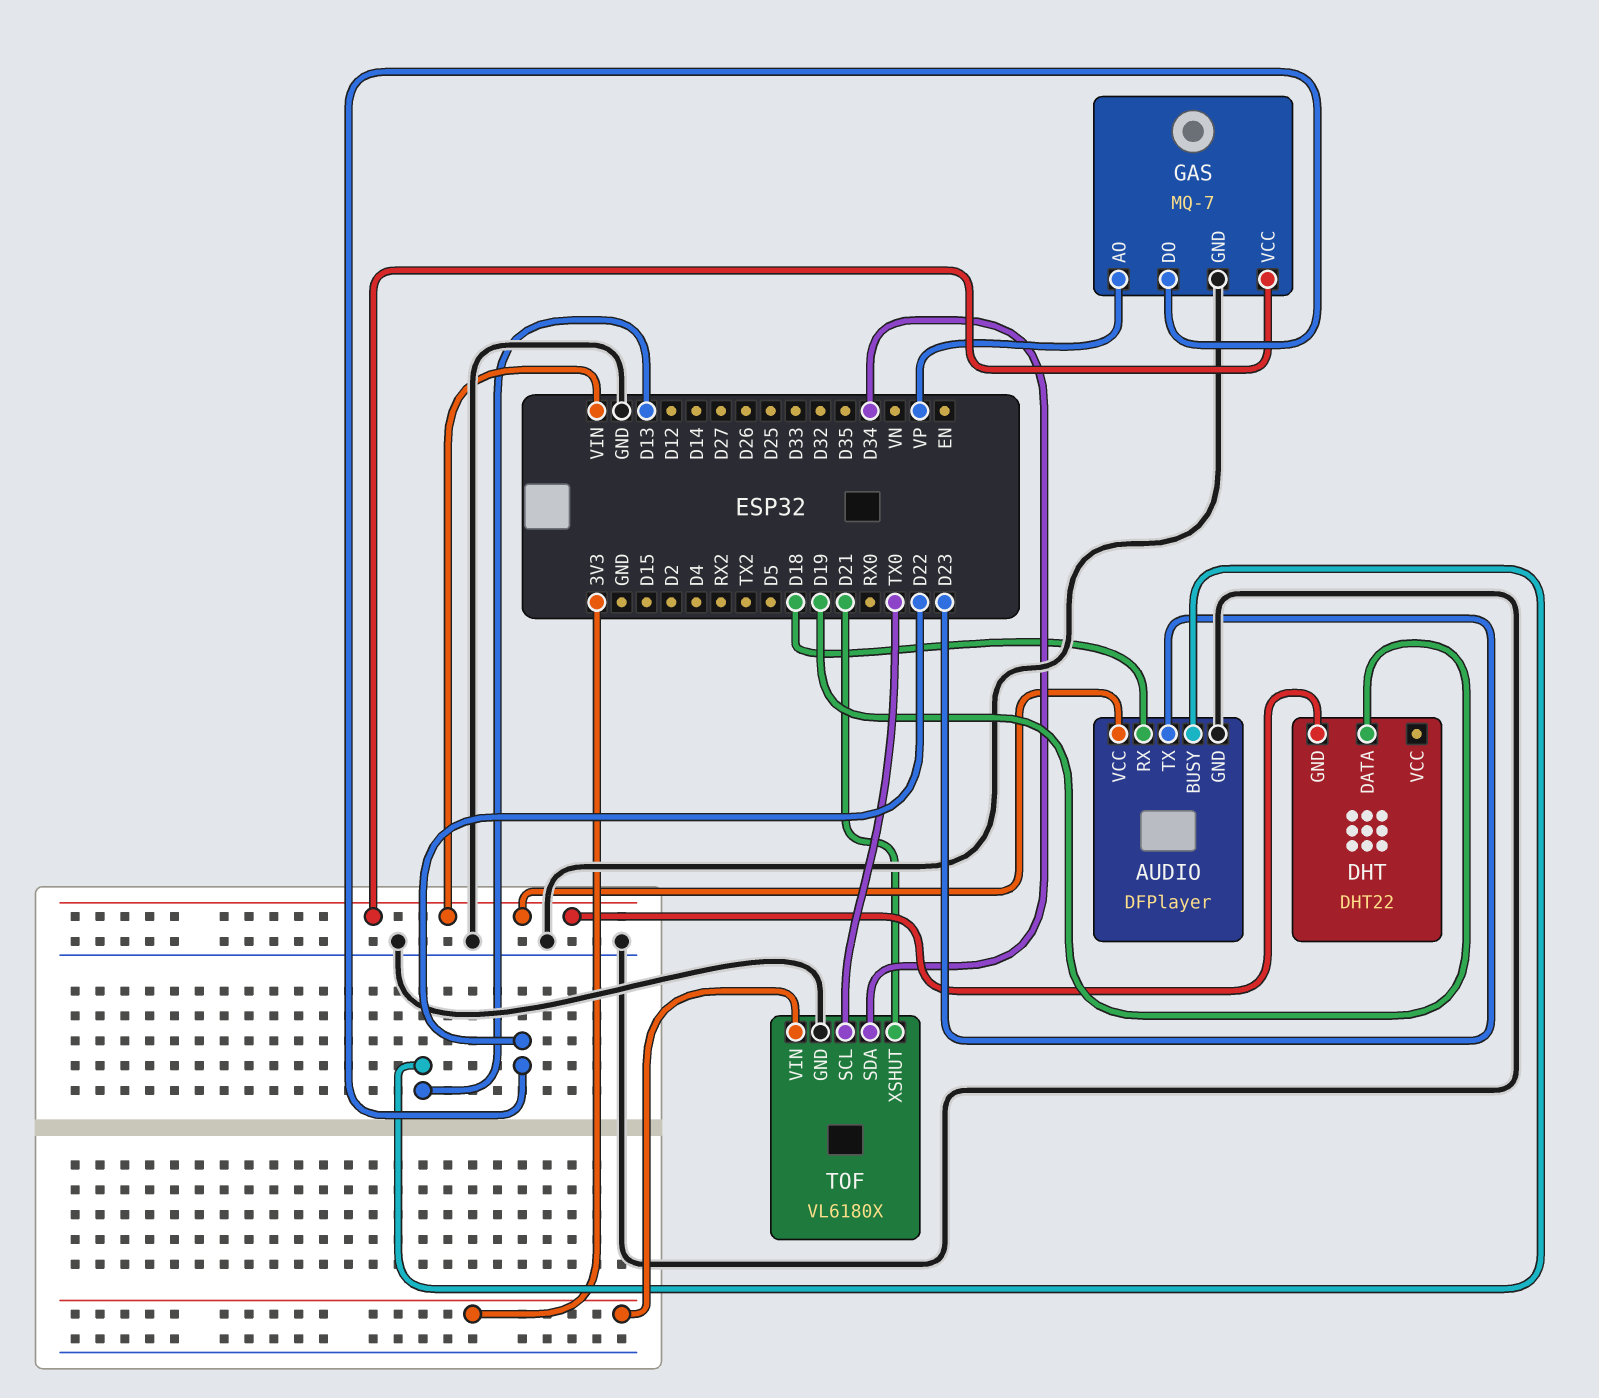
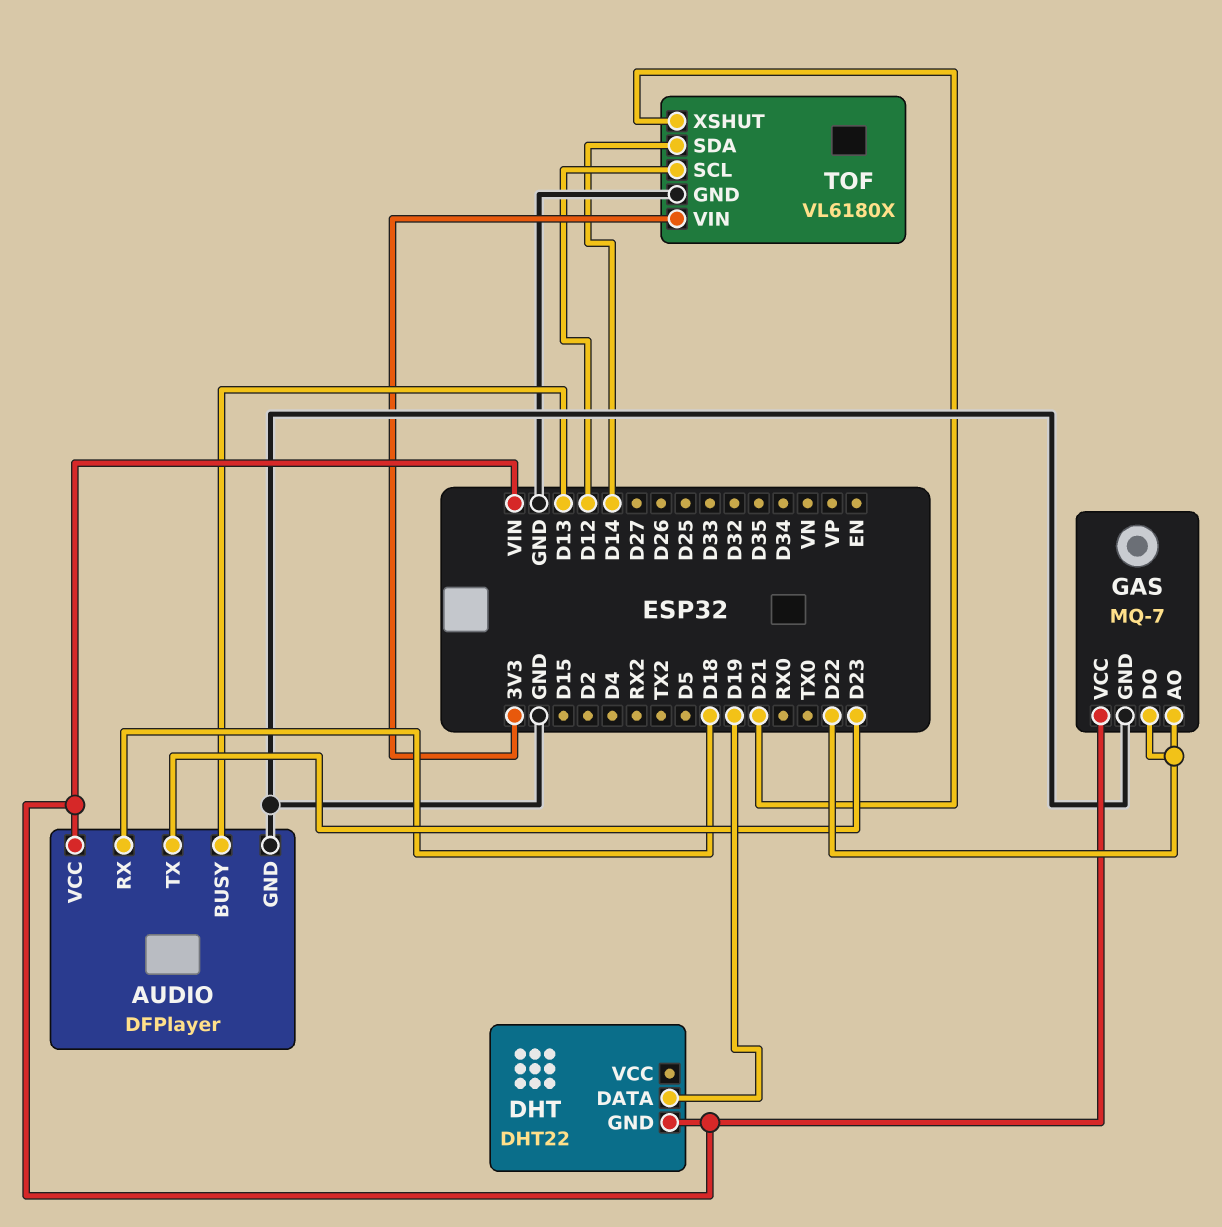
GAS pin AO: VP -> D22
TOF pin SCL: TX0 -> D12
TOF pin SDA: D34 -> D14

